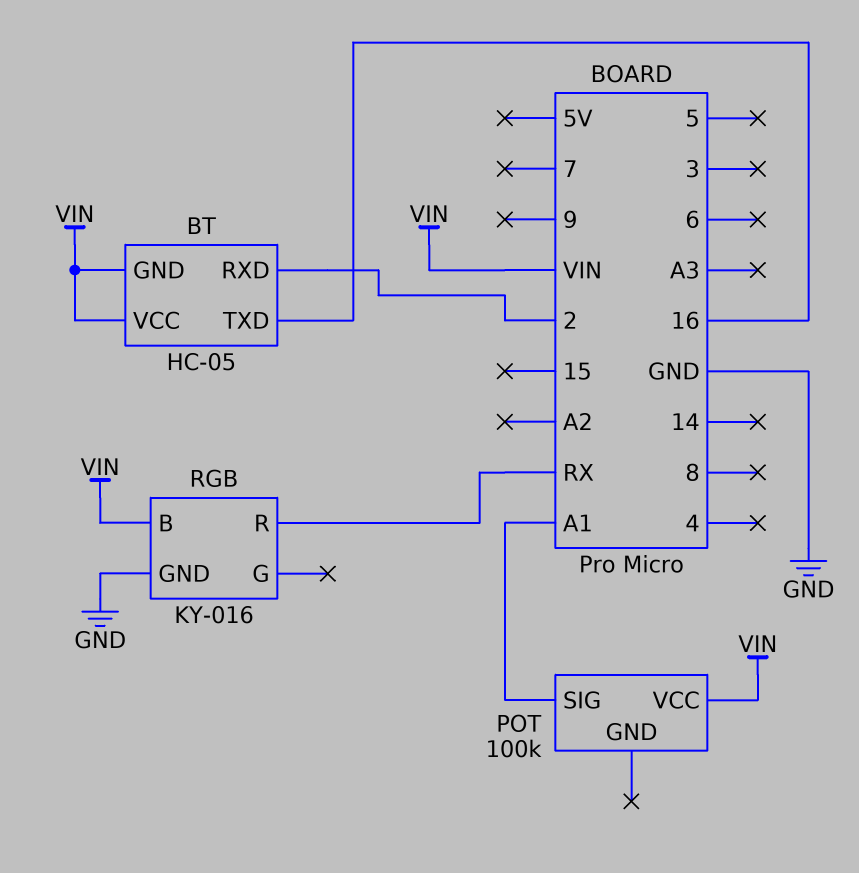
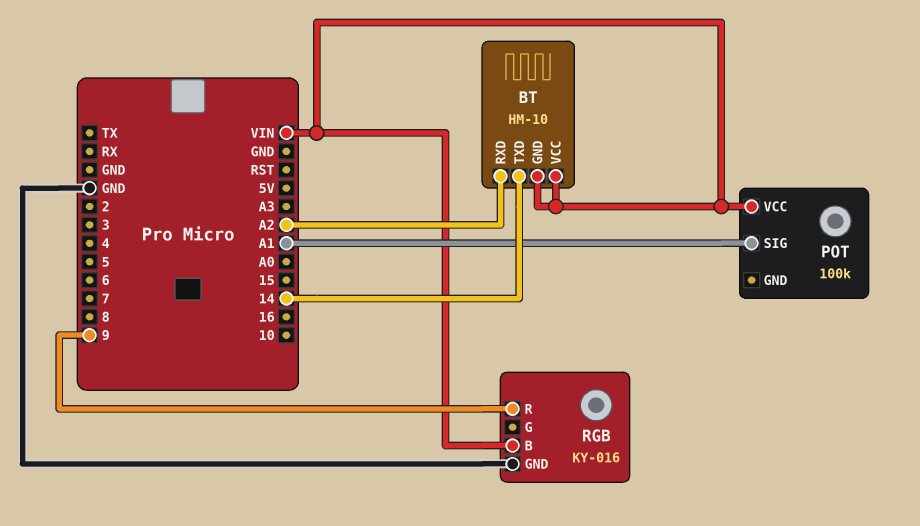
BT: HC-05 -> HM-10
BT pin RXD: 2 -> A2
BT pin TXD: 16 -> 14
RGB pin R: RX -> 9

